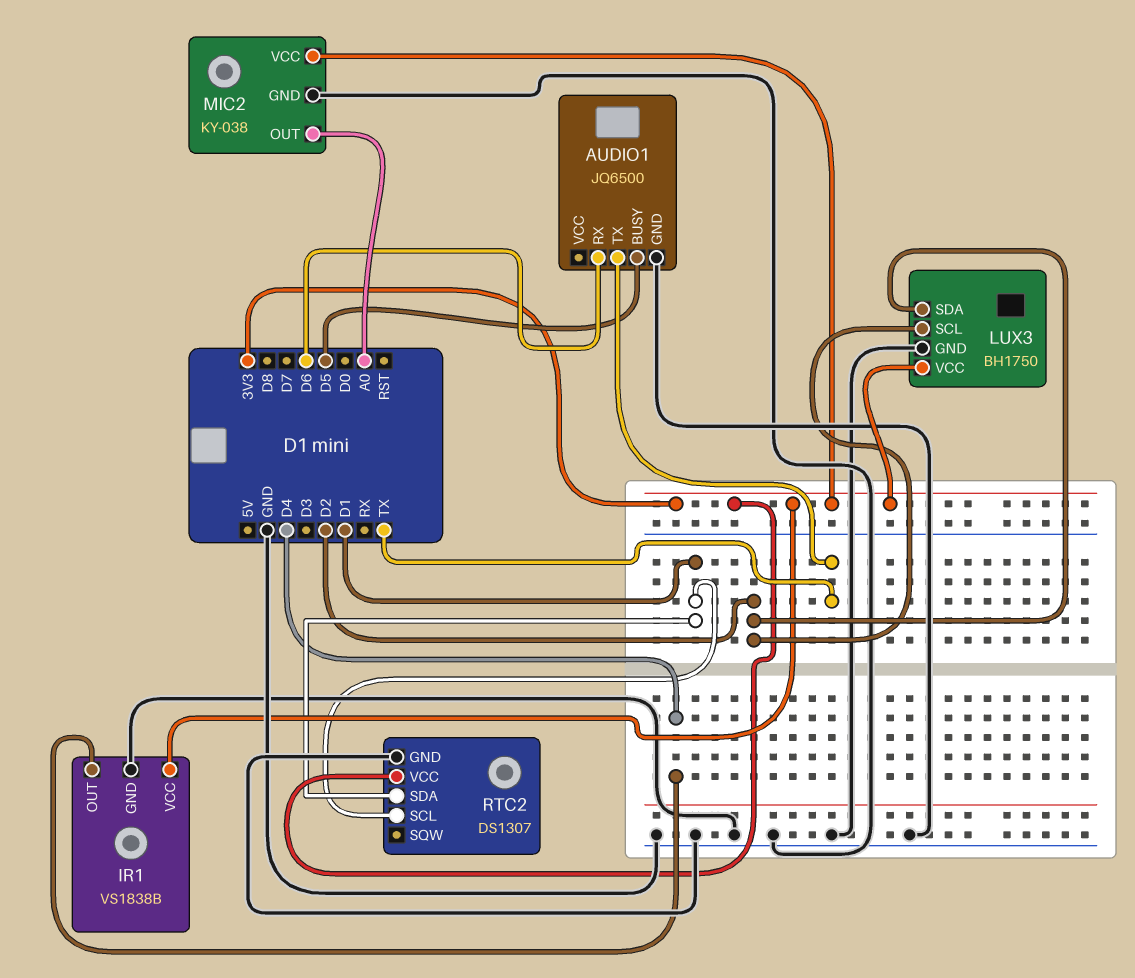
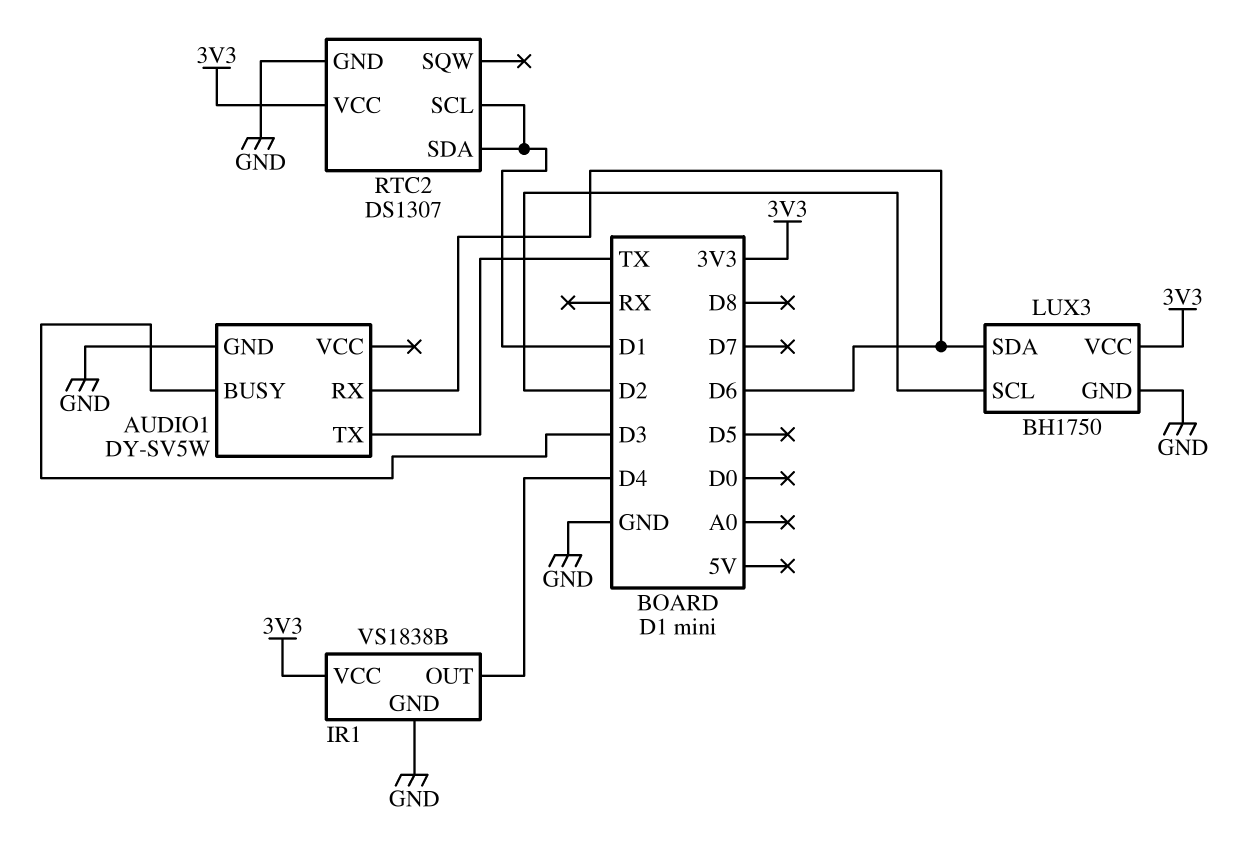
AUDIO1: JQ6500 -> DY-SV5W
AUDIO1 pin BUSY: D5 -> D3
LUX3 pin SDA: D2 -> D6
MIC2: KY-038 -> none
MIC2 pin GND: GND -> none
MIC2 pin OUT: A0 -> none
MIC2 pin VCC: 3V3 -> none

